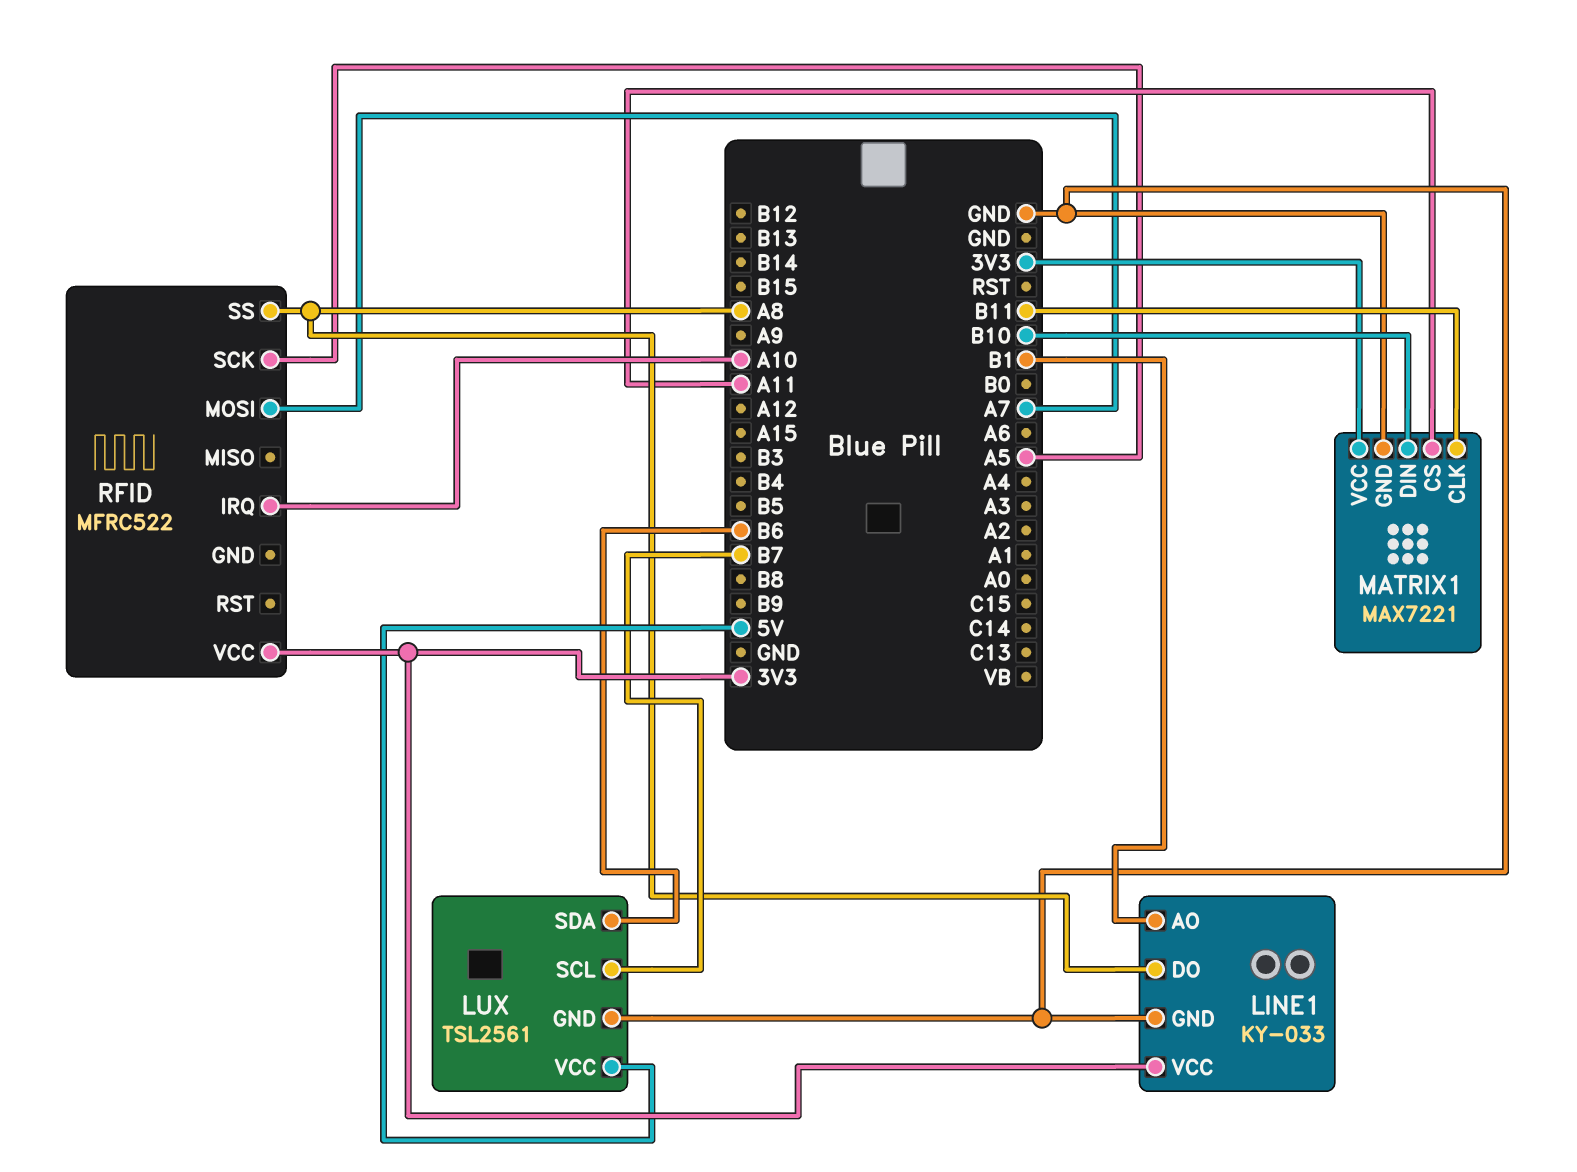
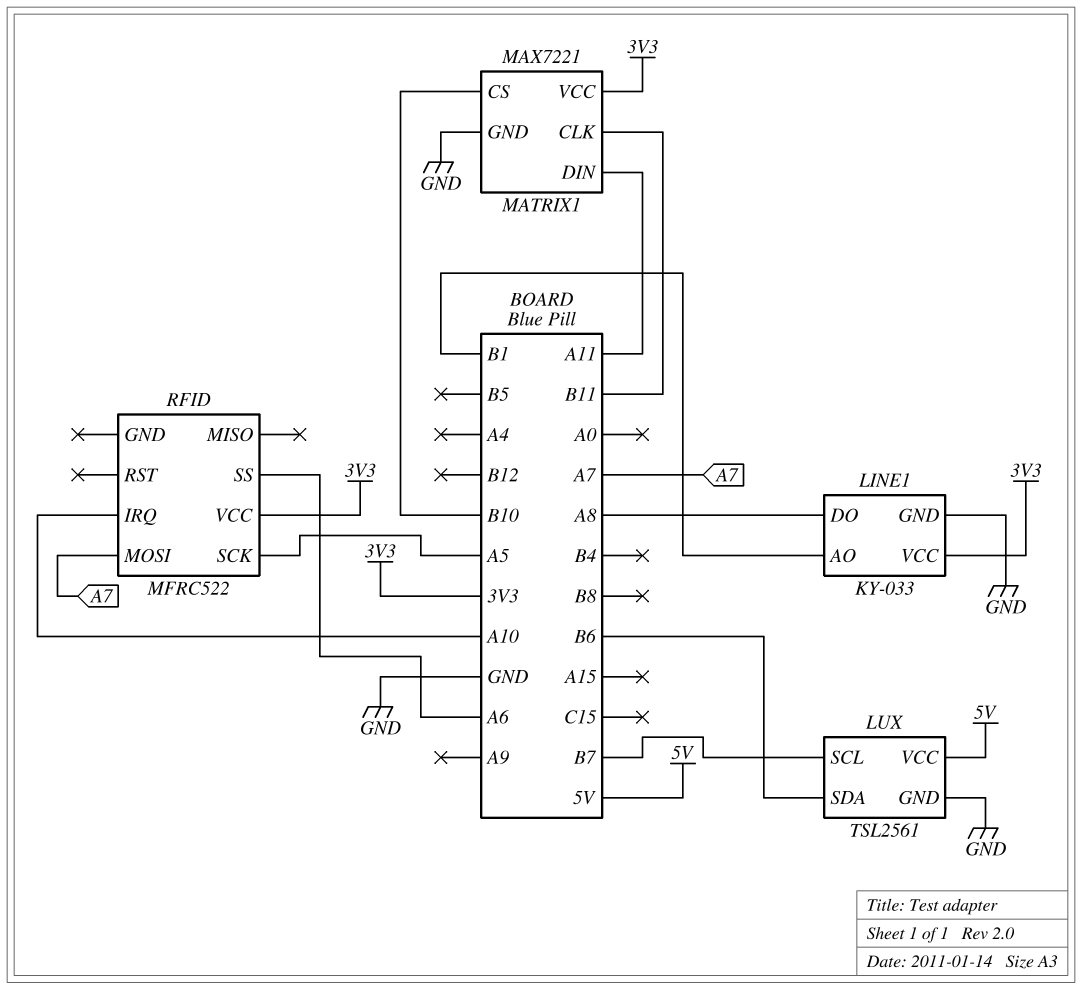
MATRIX1 pin CS: A11 -> B10
MATRIX1 pin DIN: B10 -> A11
RFID pin SS: A8 -> A6

